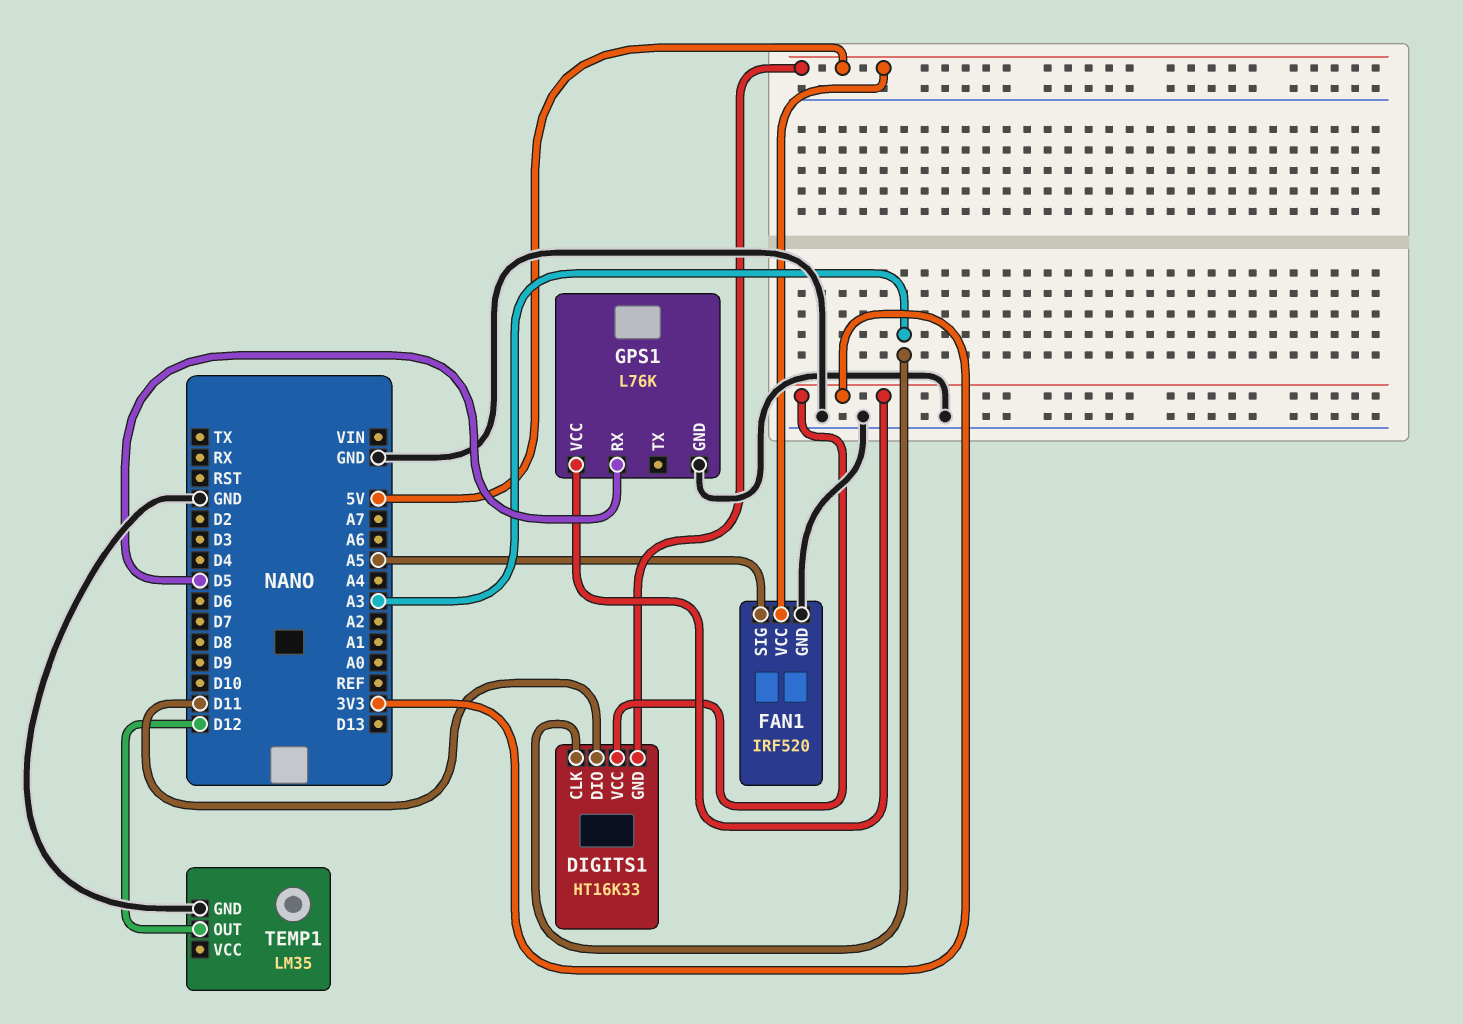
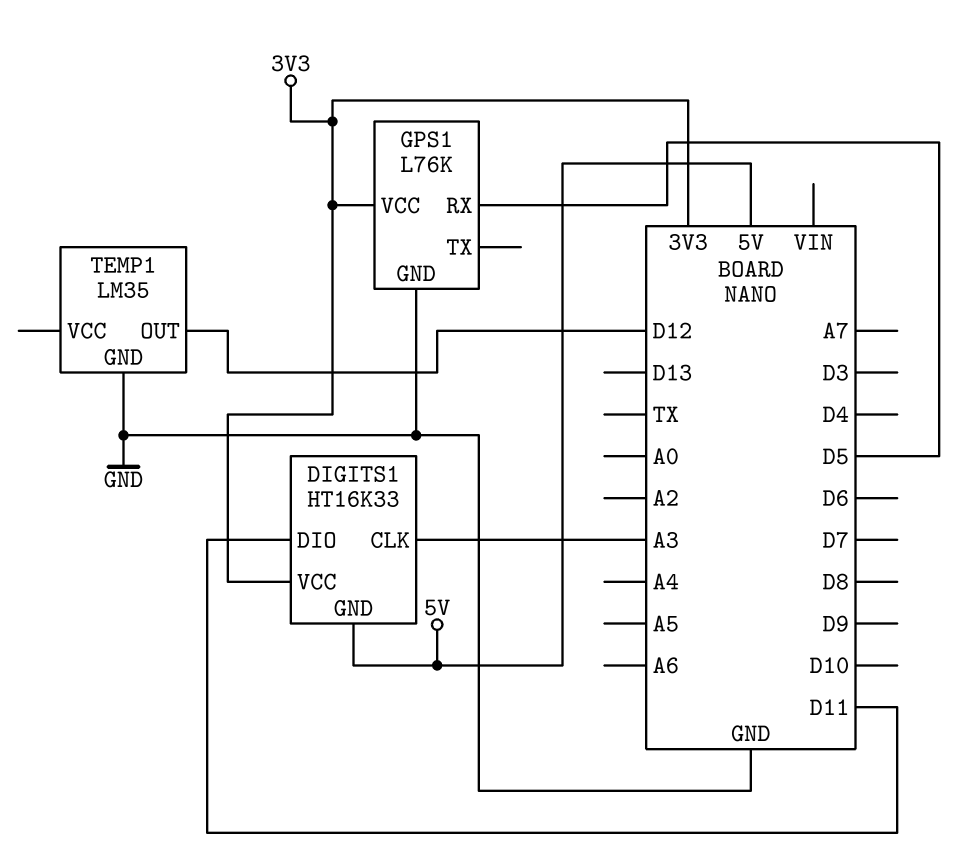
FAN1: IRF520 -> none
FAN1 pin GND: GND -> none
FAN1 pin SIG: A5 -> none
FAN1 pin VCC: 5V -> none

